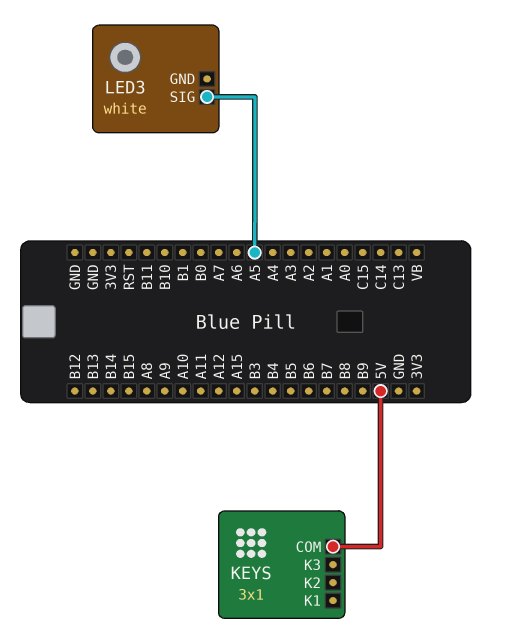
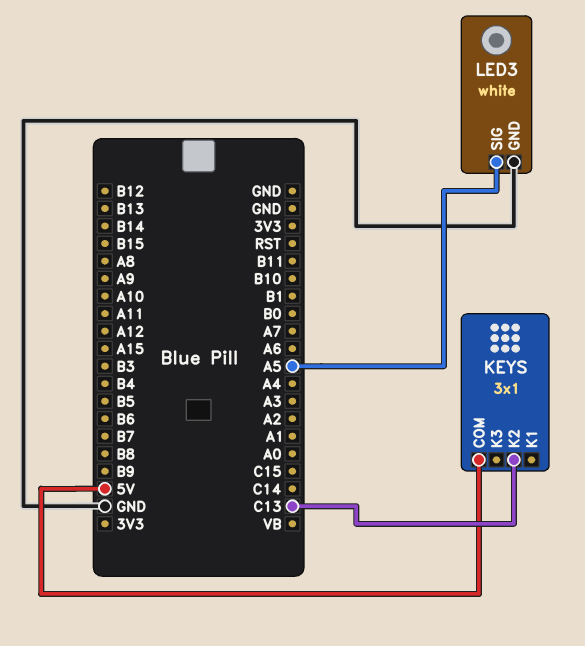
KEYS pin K2: none -> C13
LED3 pin GND: none -> GND

